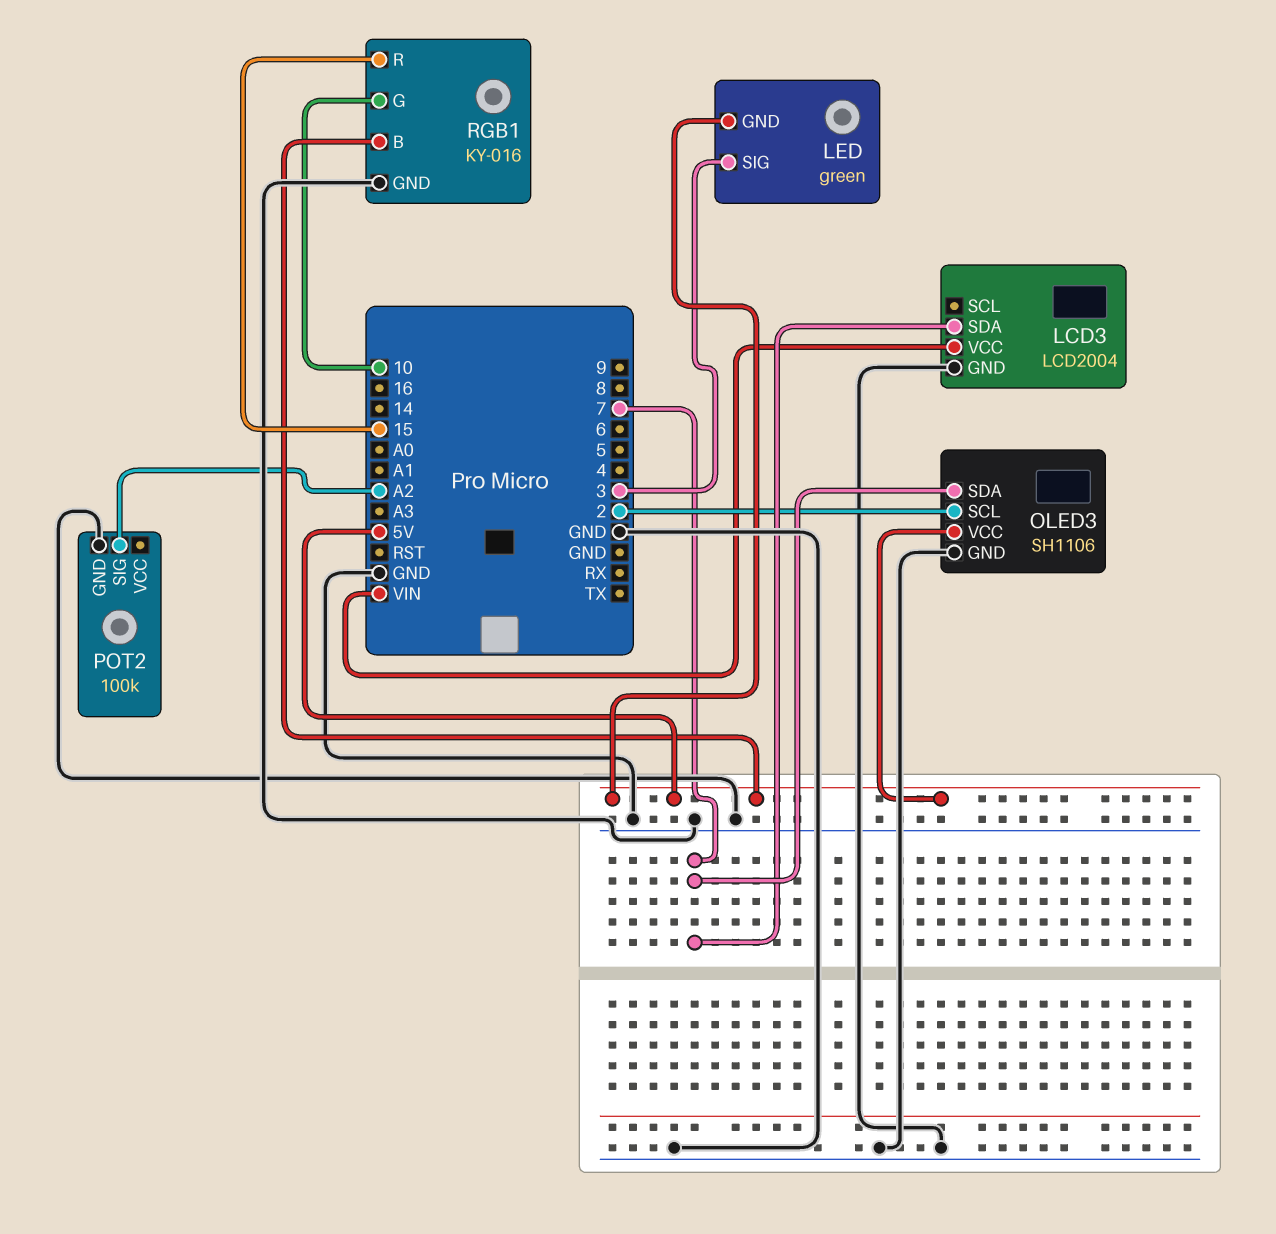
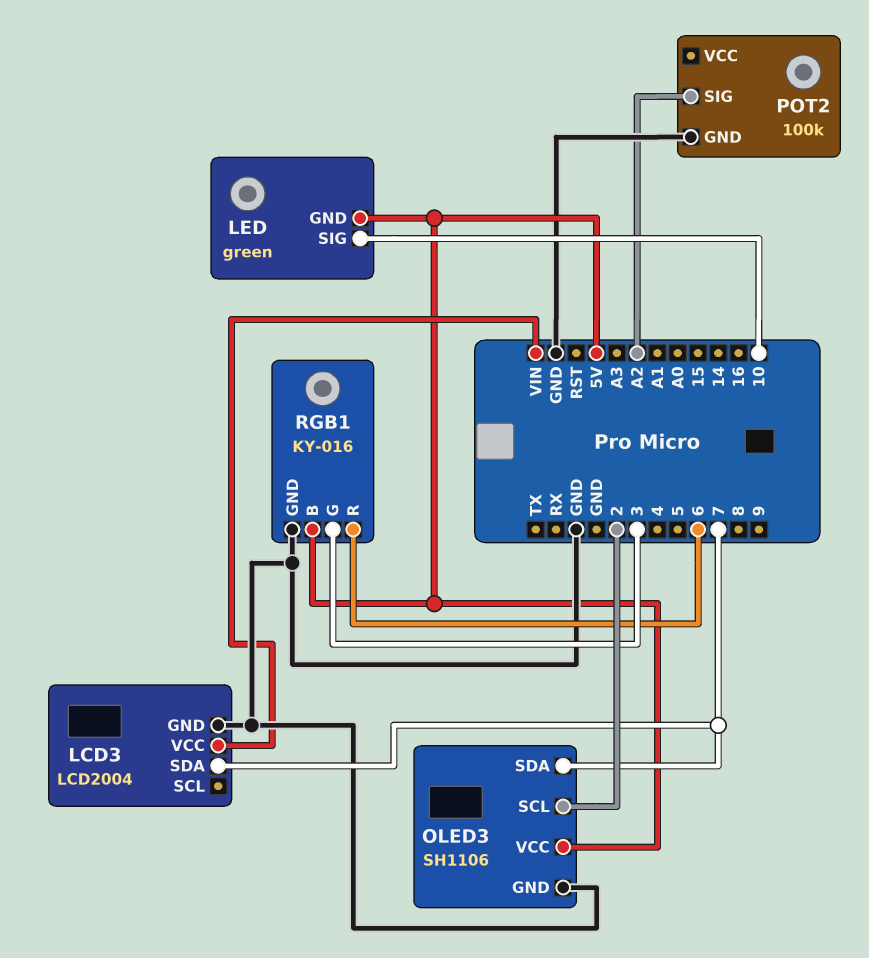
LED pin SIG: 3 -> 10
RGB1 pin G: 10 -> 3
RGB1 pin R: 15 -> 6

